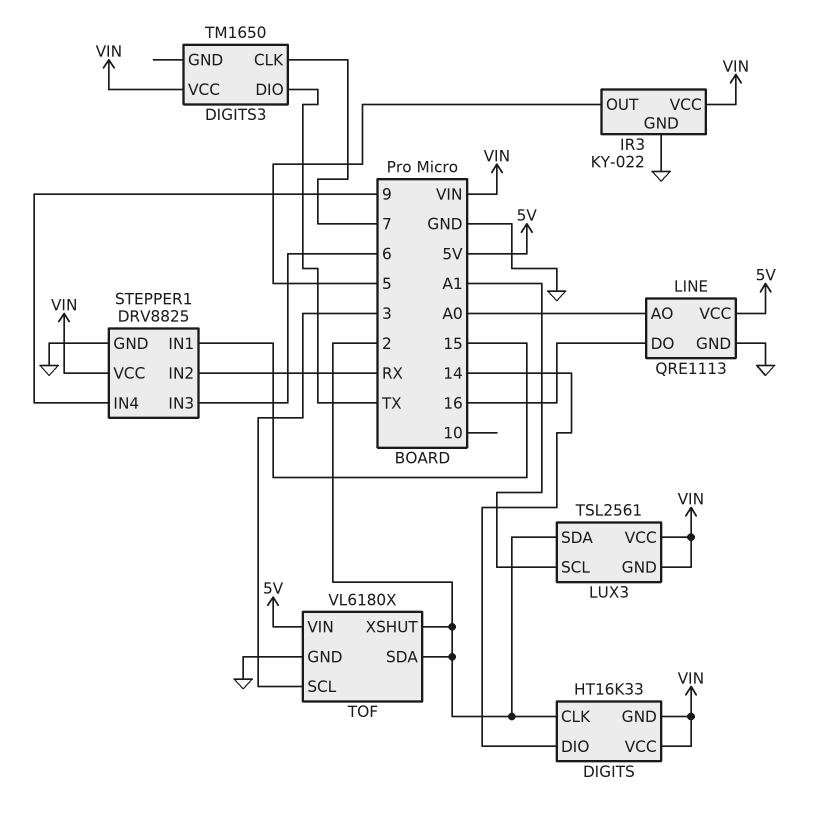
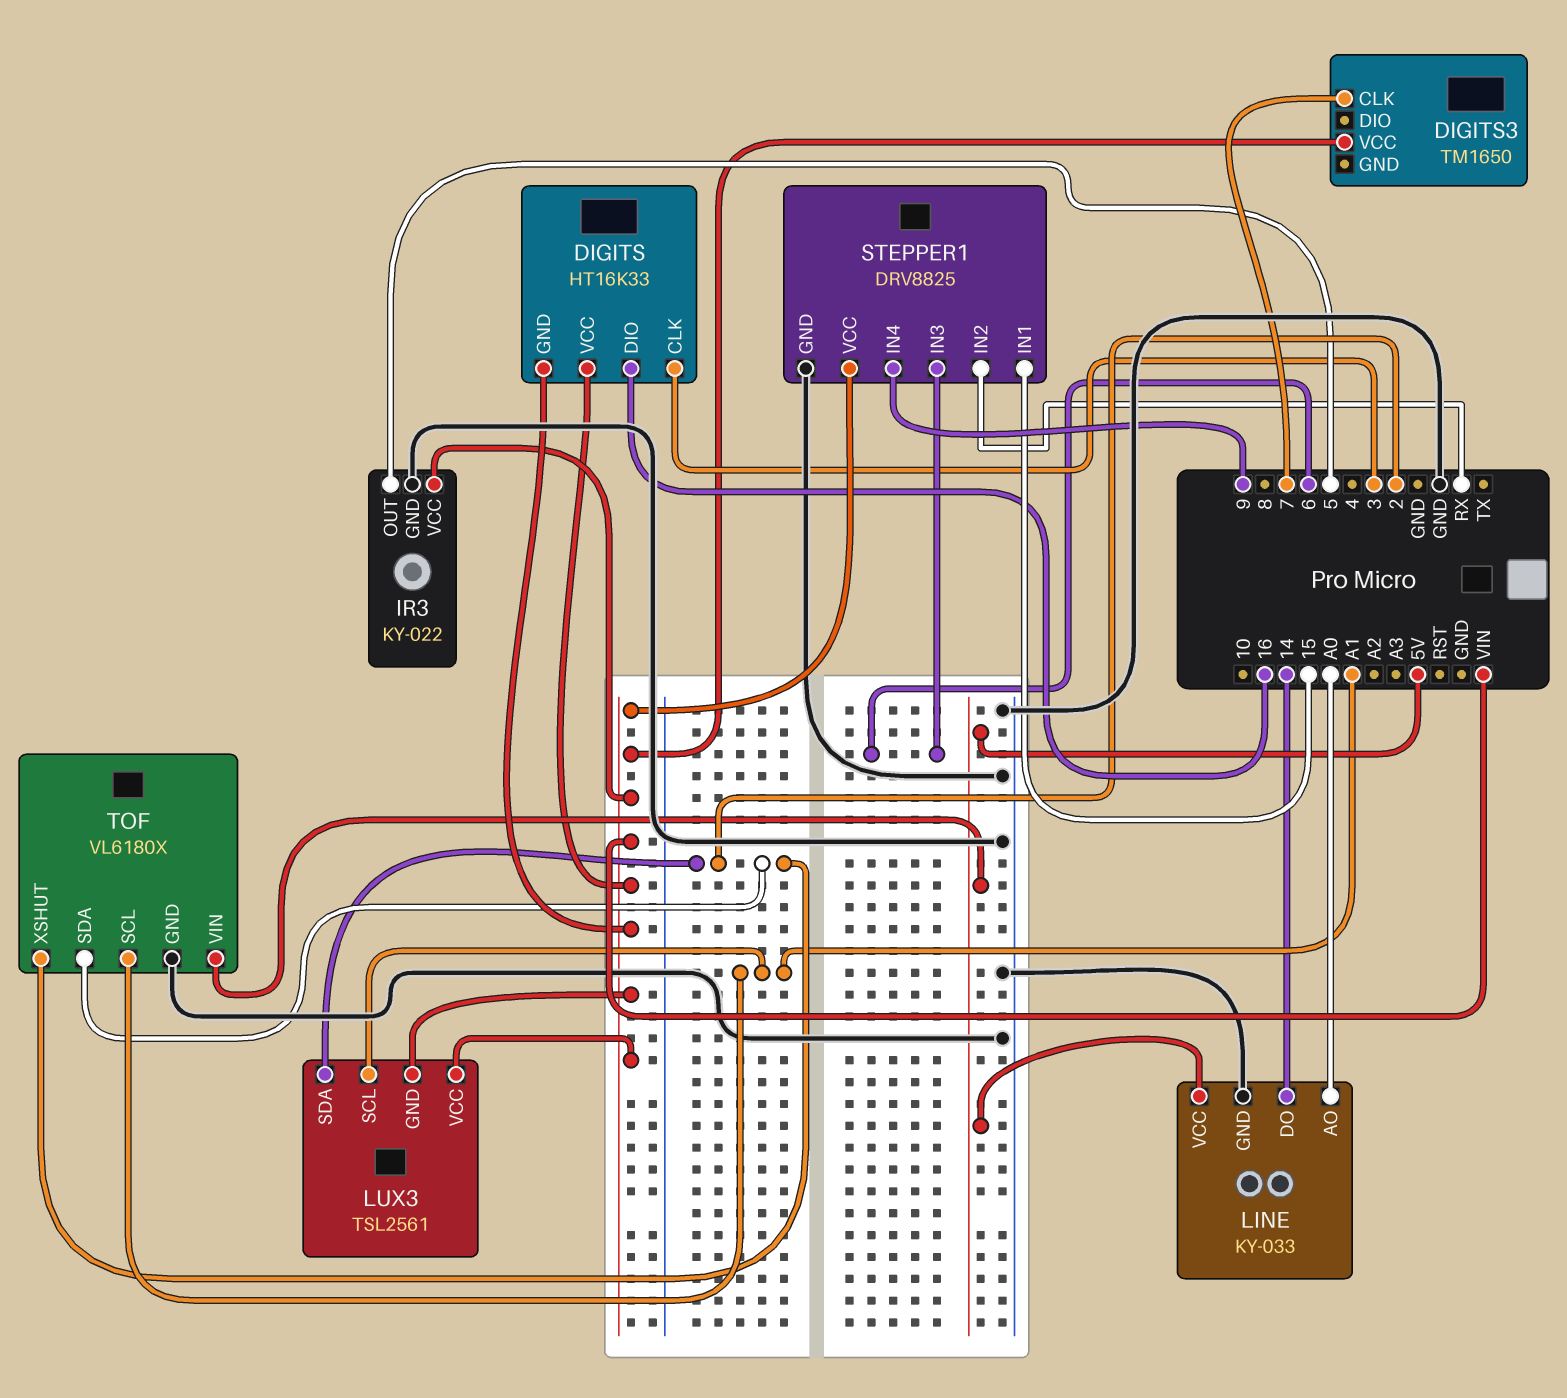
DIGITS pin CLK: 2 -> 3
DIGITS pin DIO: 14 -> 16
DIGITS3 pin DIO: TX -> none
LINE: QRE1113 -> KY-033
LINE pin DO: 16 -> 14
TOF pin SCL: 3 -> A1

